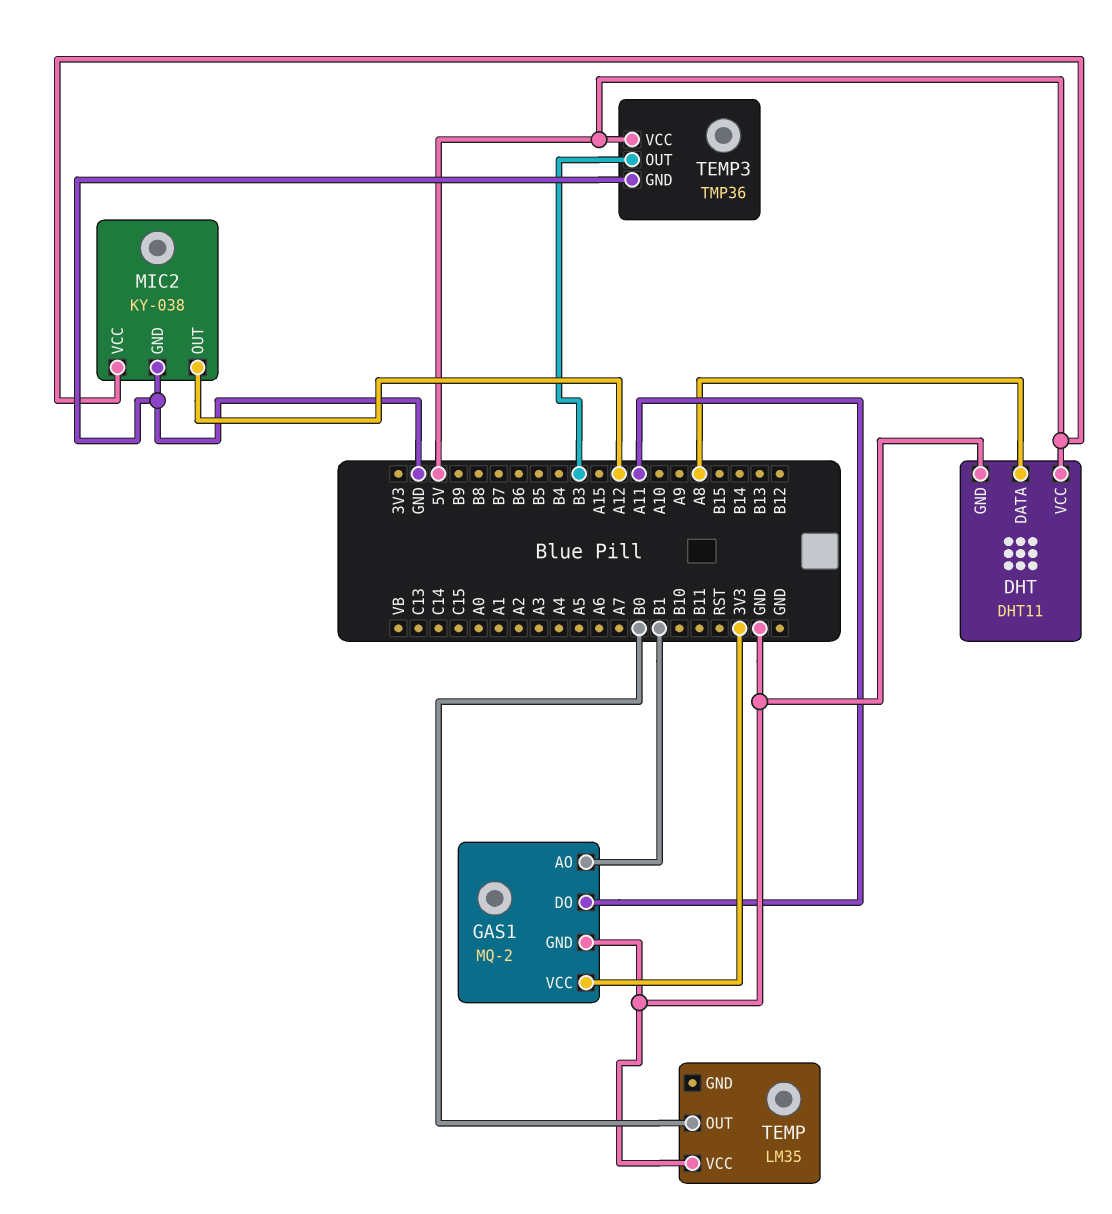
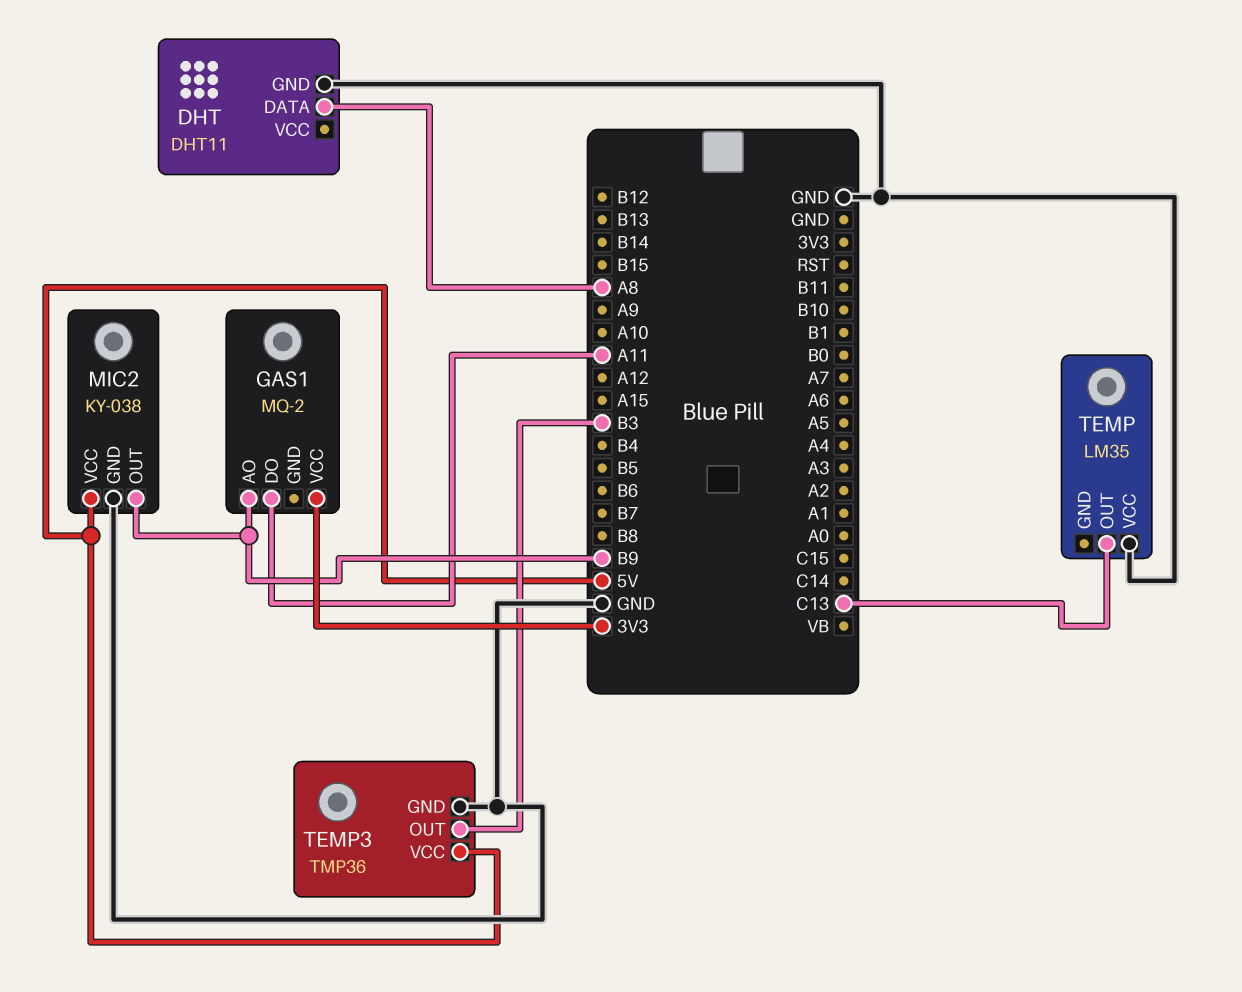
DHT pin VCC: 5V -> none
GAS1 pin AO: B1 -> B9
GAS1 pin GND: GND -> none
MIC2 pin OUT: A12 -> B9
TEMP pin OUT: B0 -> C13

